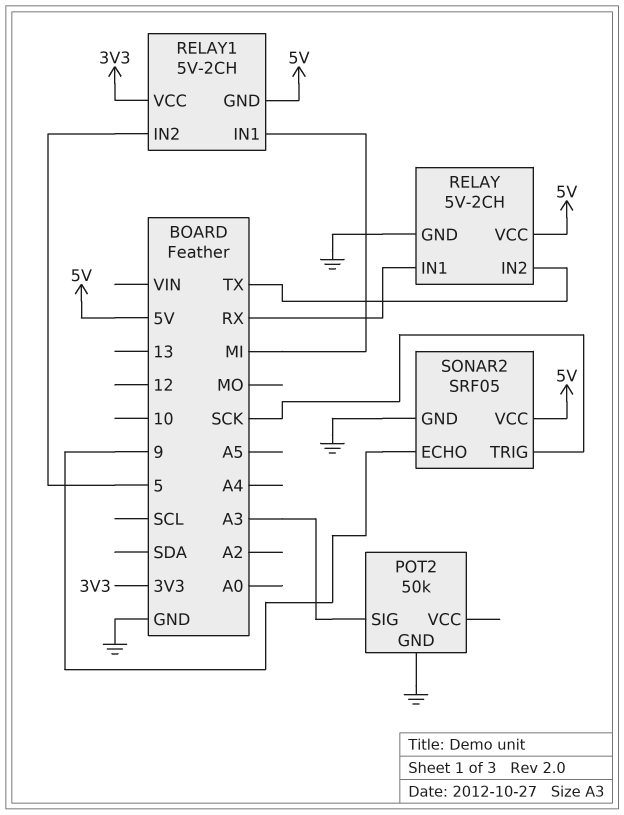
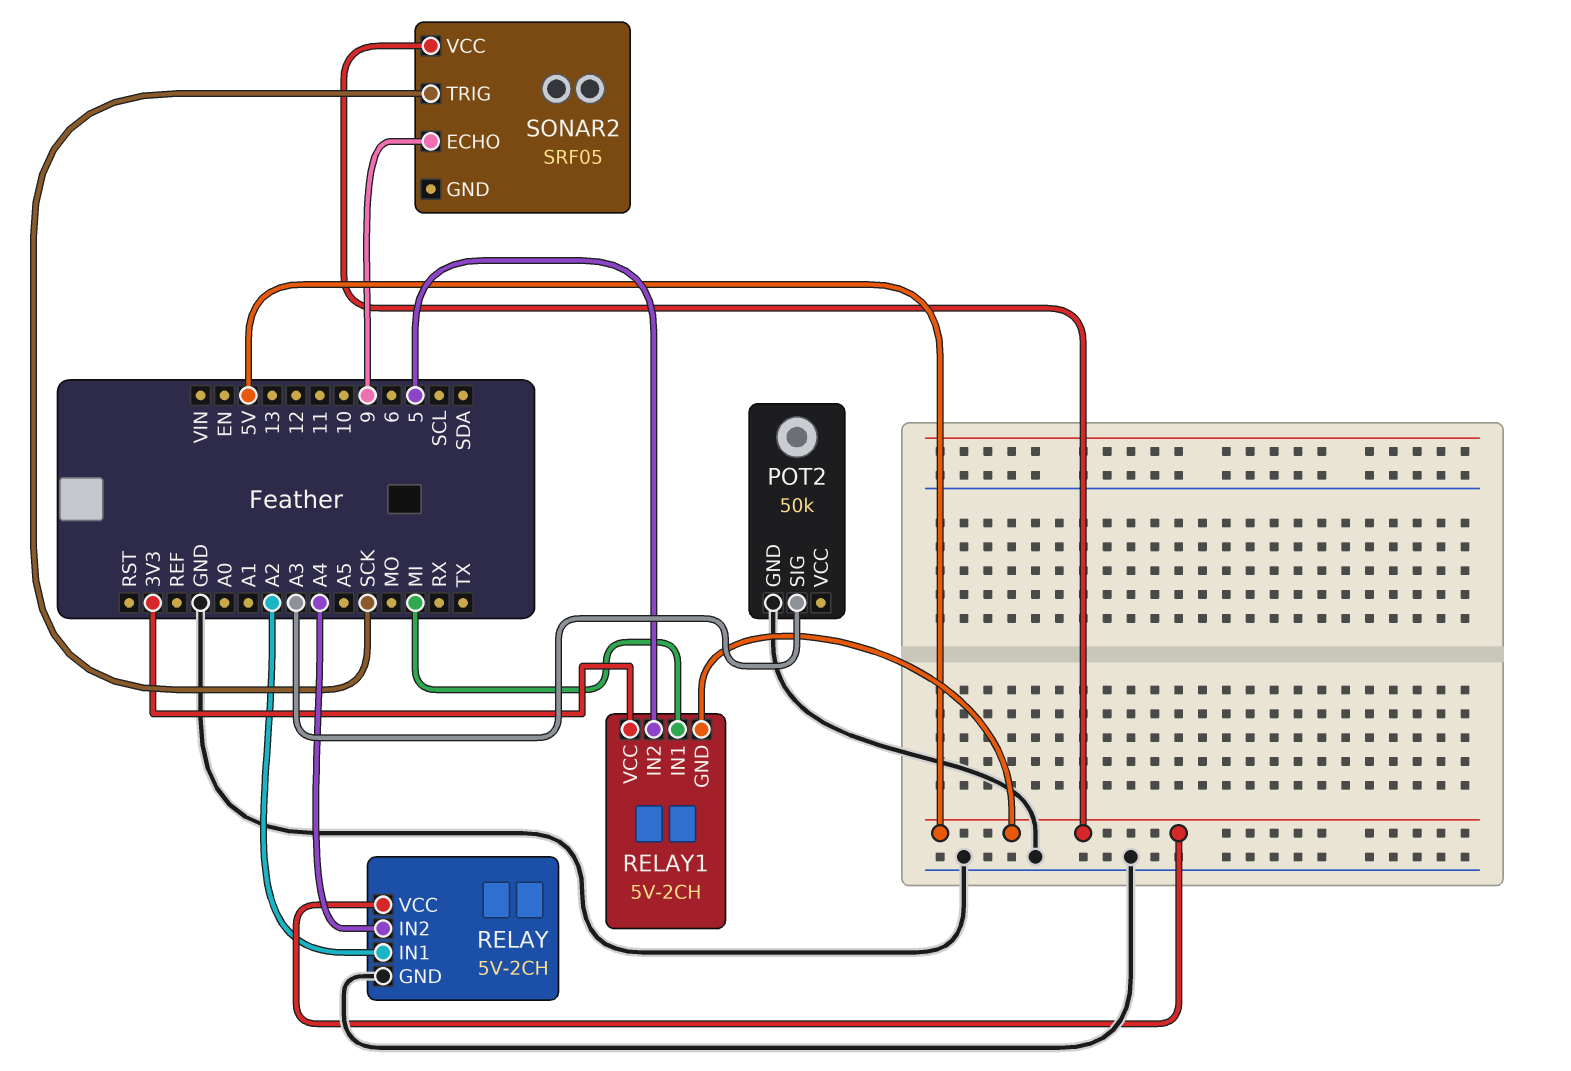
RELAY pin IN1: RX -> A2
RELAY pin IN2: TX -> A4
SONAR2 pin GND: GND -> none

